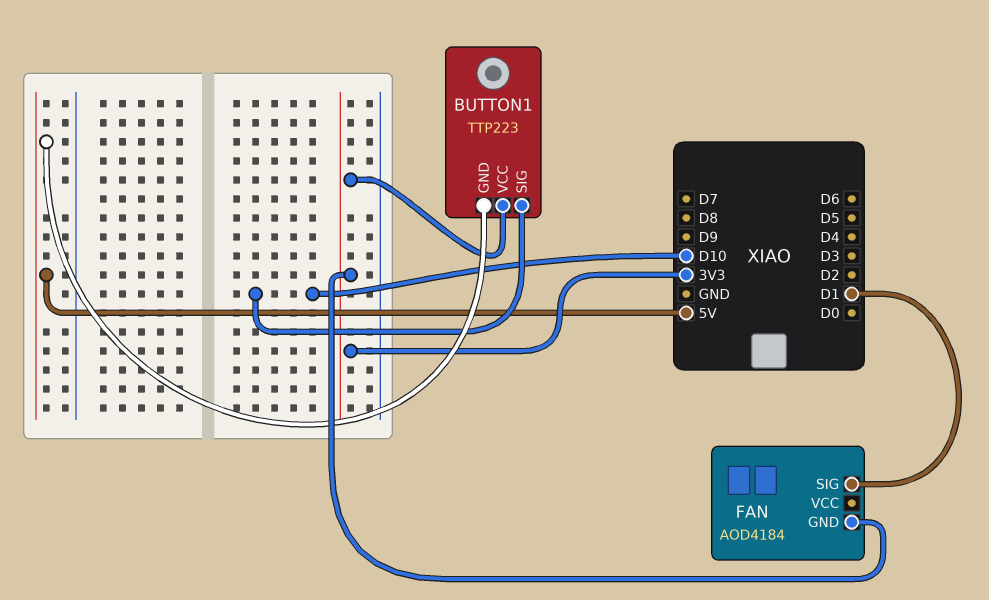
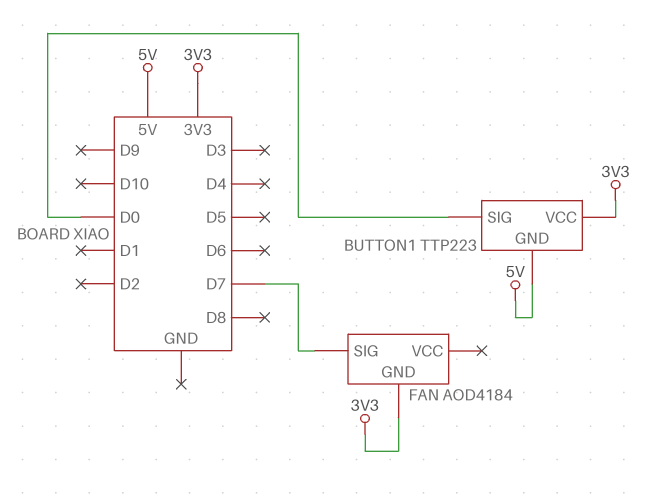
BUTTON1 pin SIG: D10 -> D0
FAN pin SIG: D1 -> D7

